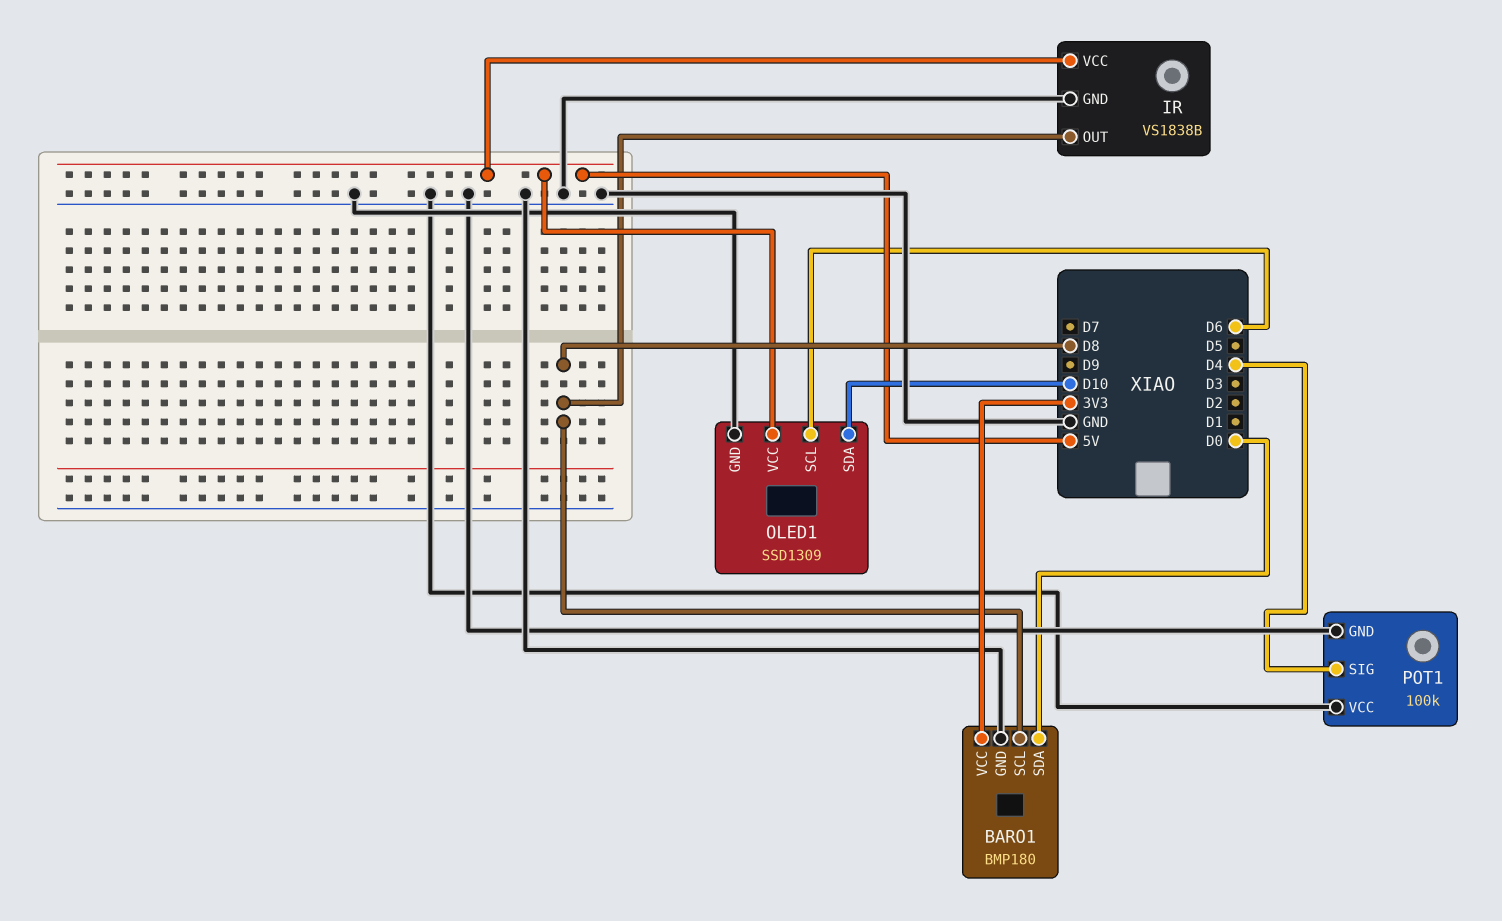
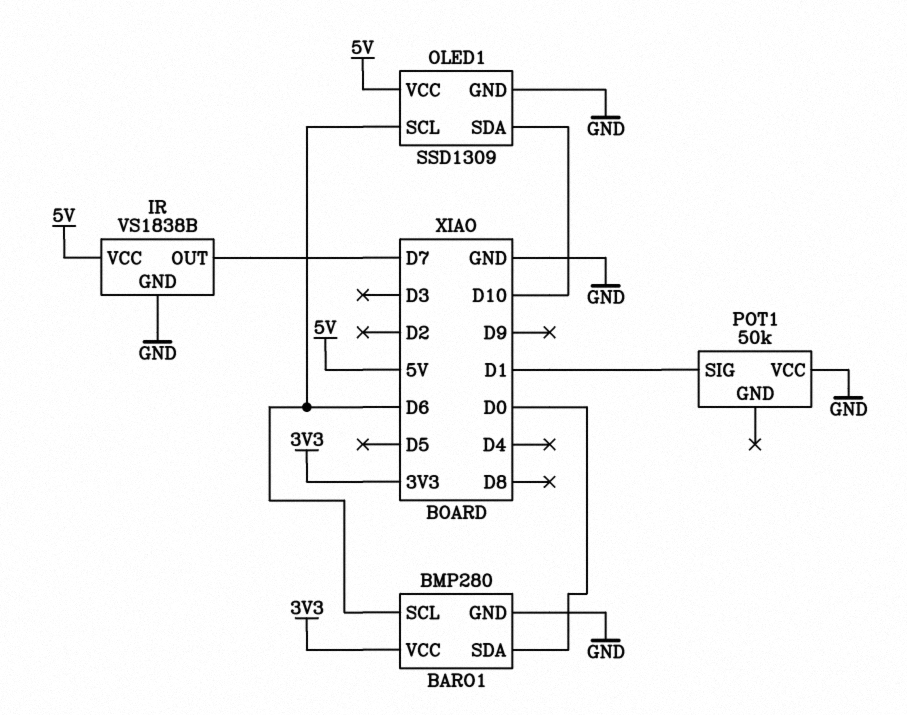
BARO1: BMP180 -> BMP280
BARO1 pin SCL: D8 -> D6
IR pin OUT: D8 -> D7
POT1: 100k -> 50k
POT1 pin GND: GND -> none
POT1 pin SIG: D4 -> D1

